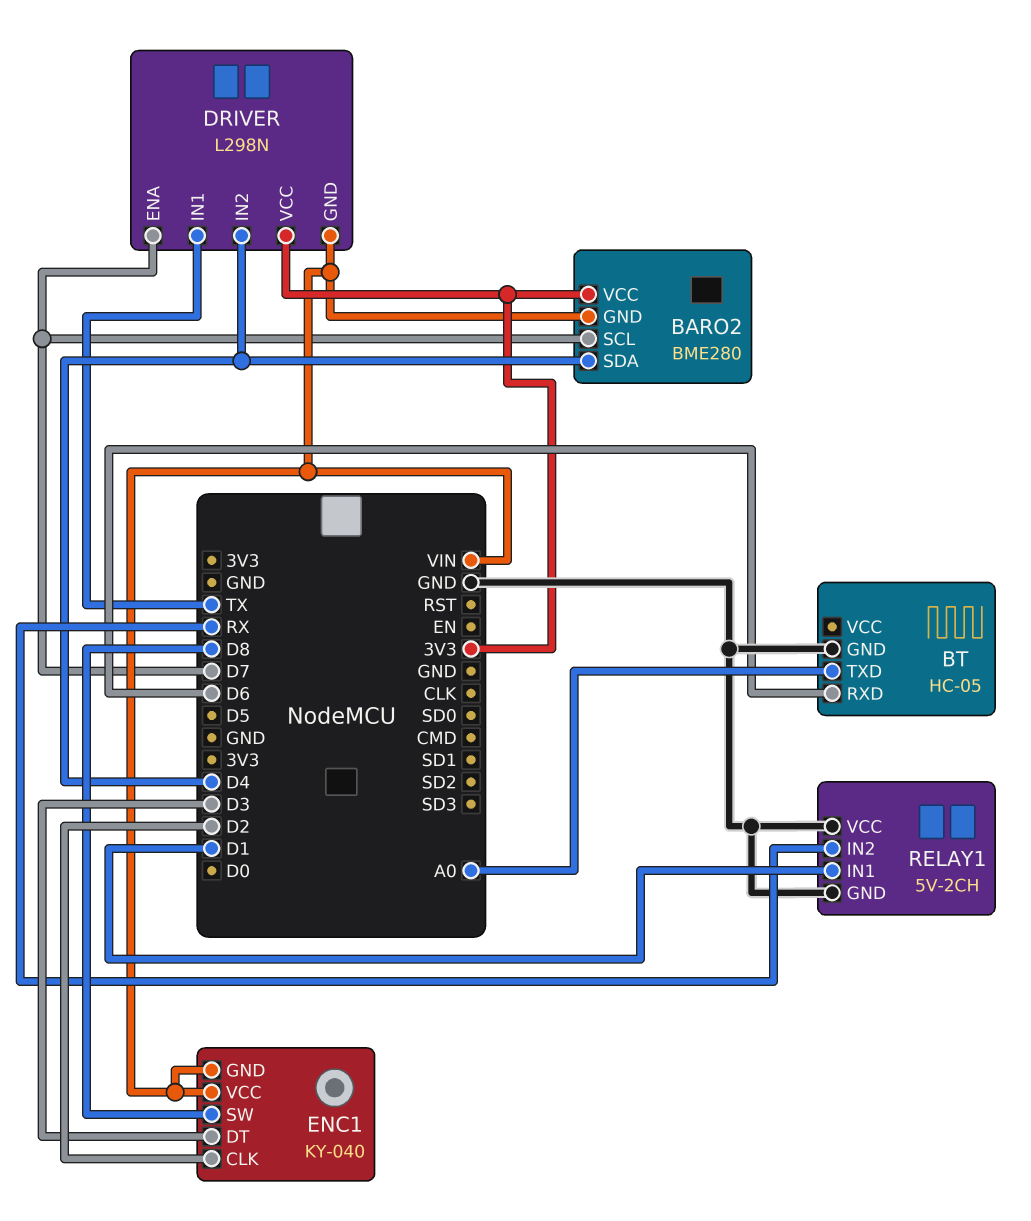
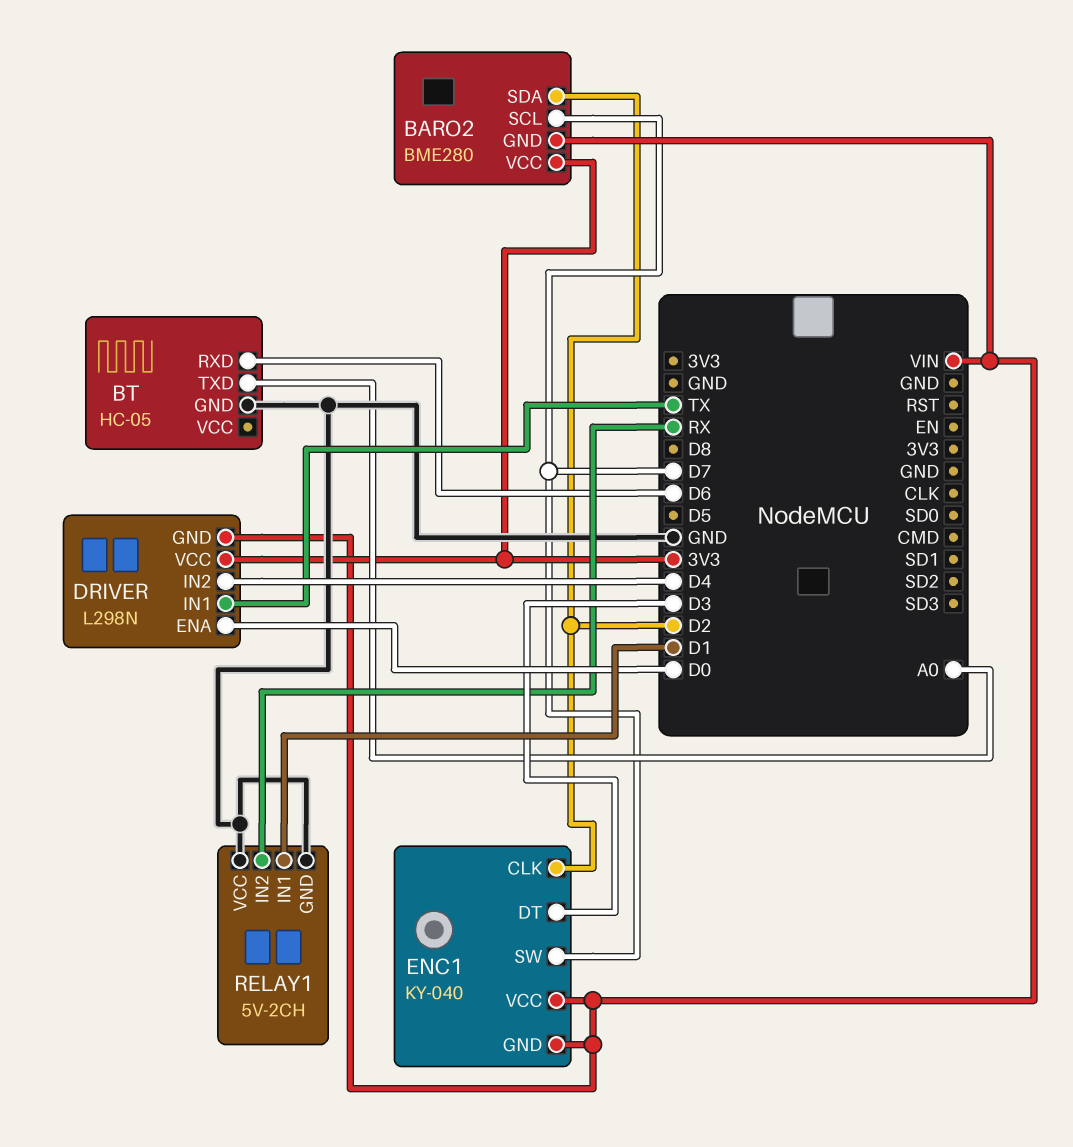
BARO2 pin SDA: D4 -> D2
DRIVER pin ENA: D7 -> D0
ENC1 pin SW: D8 -> D7

